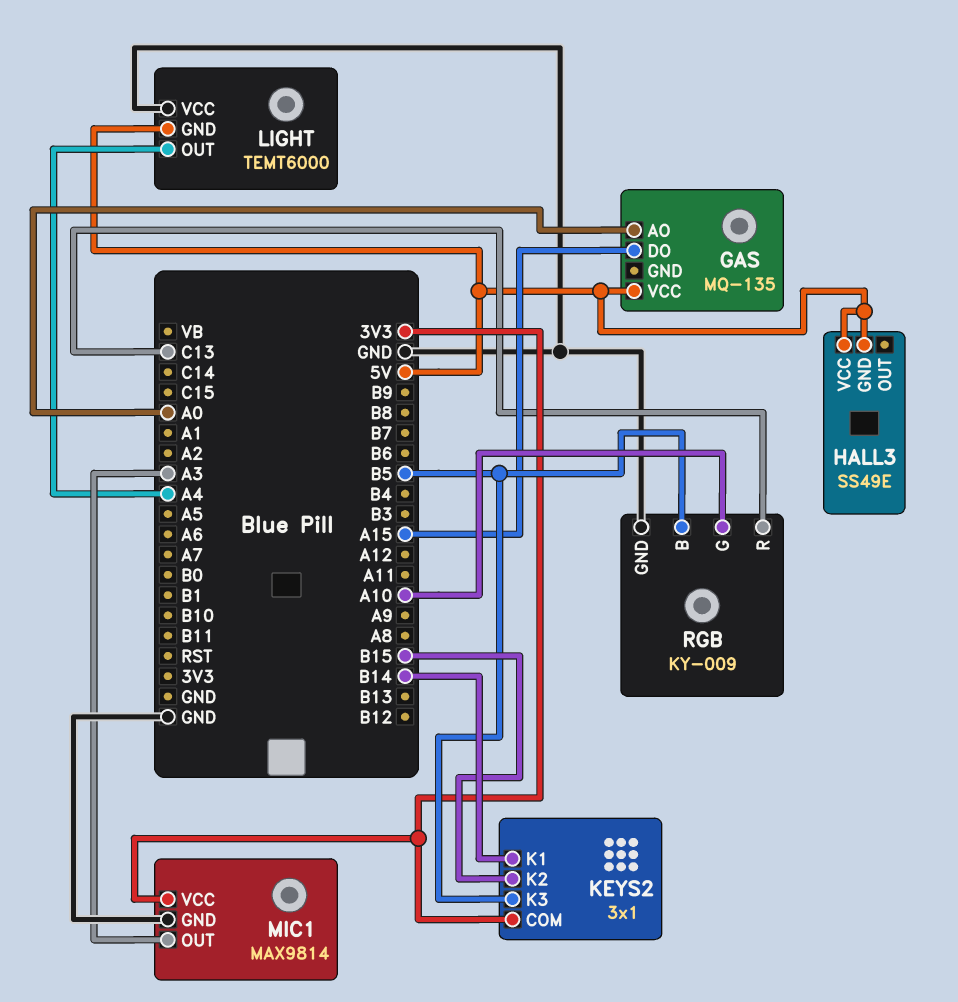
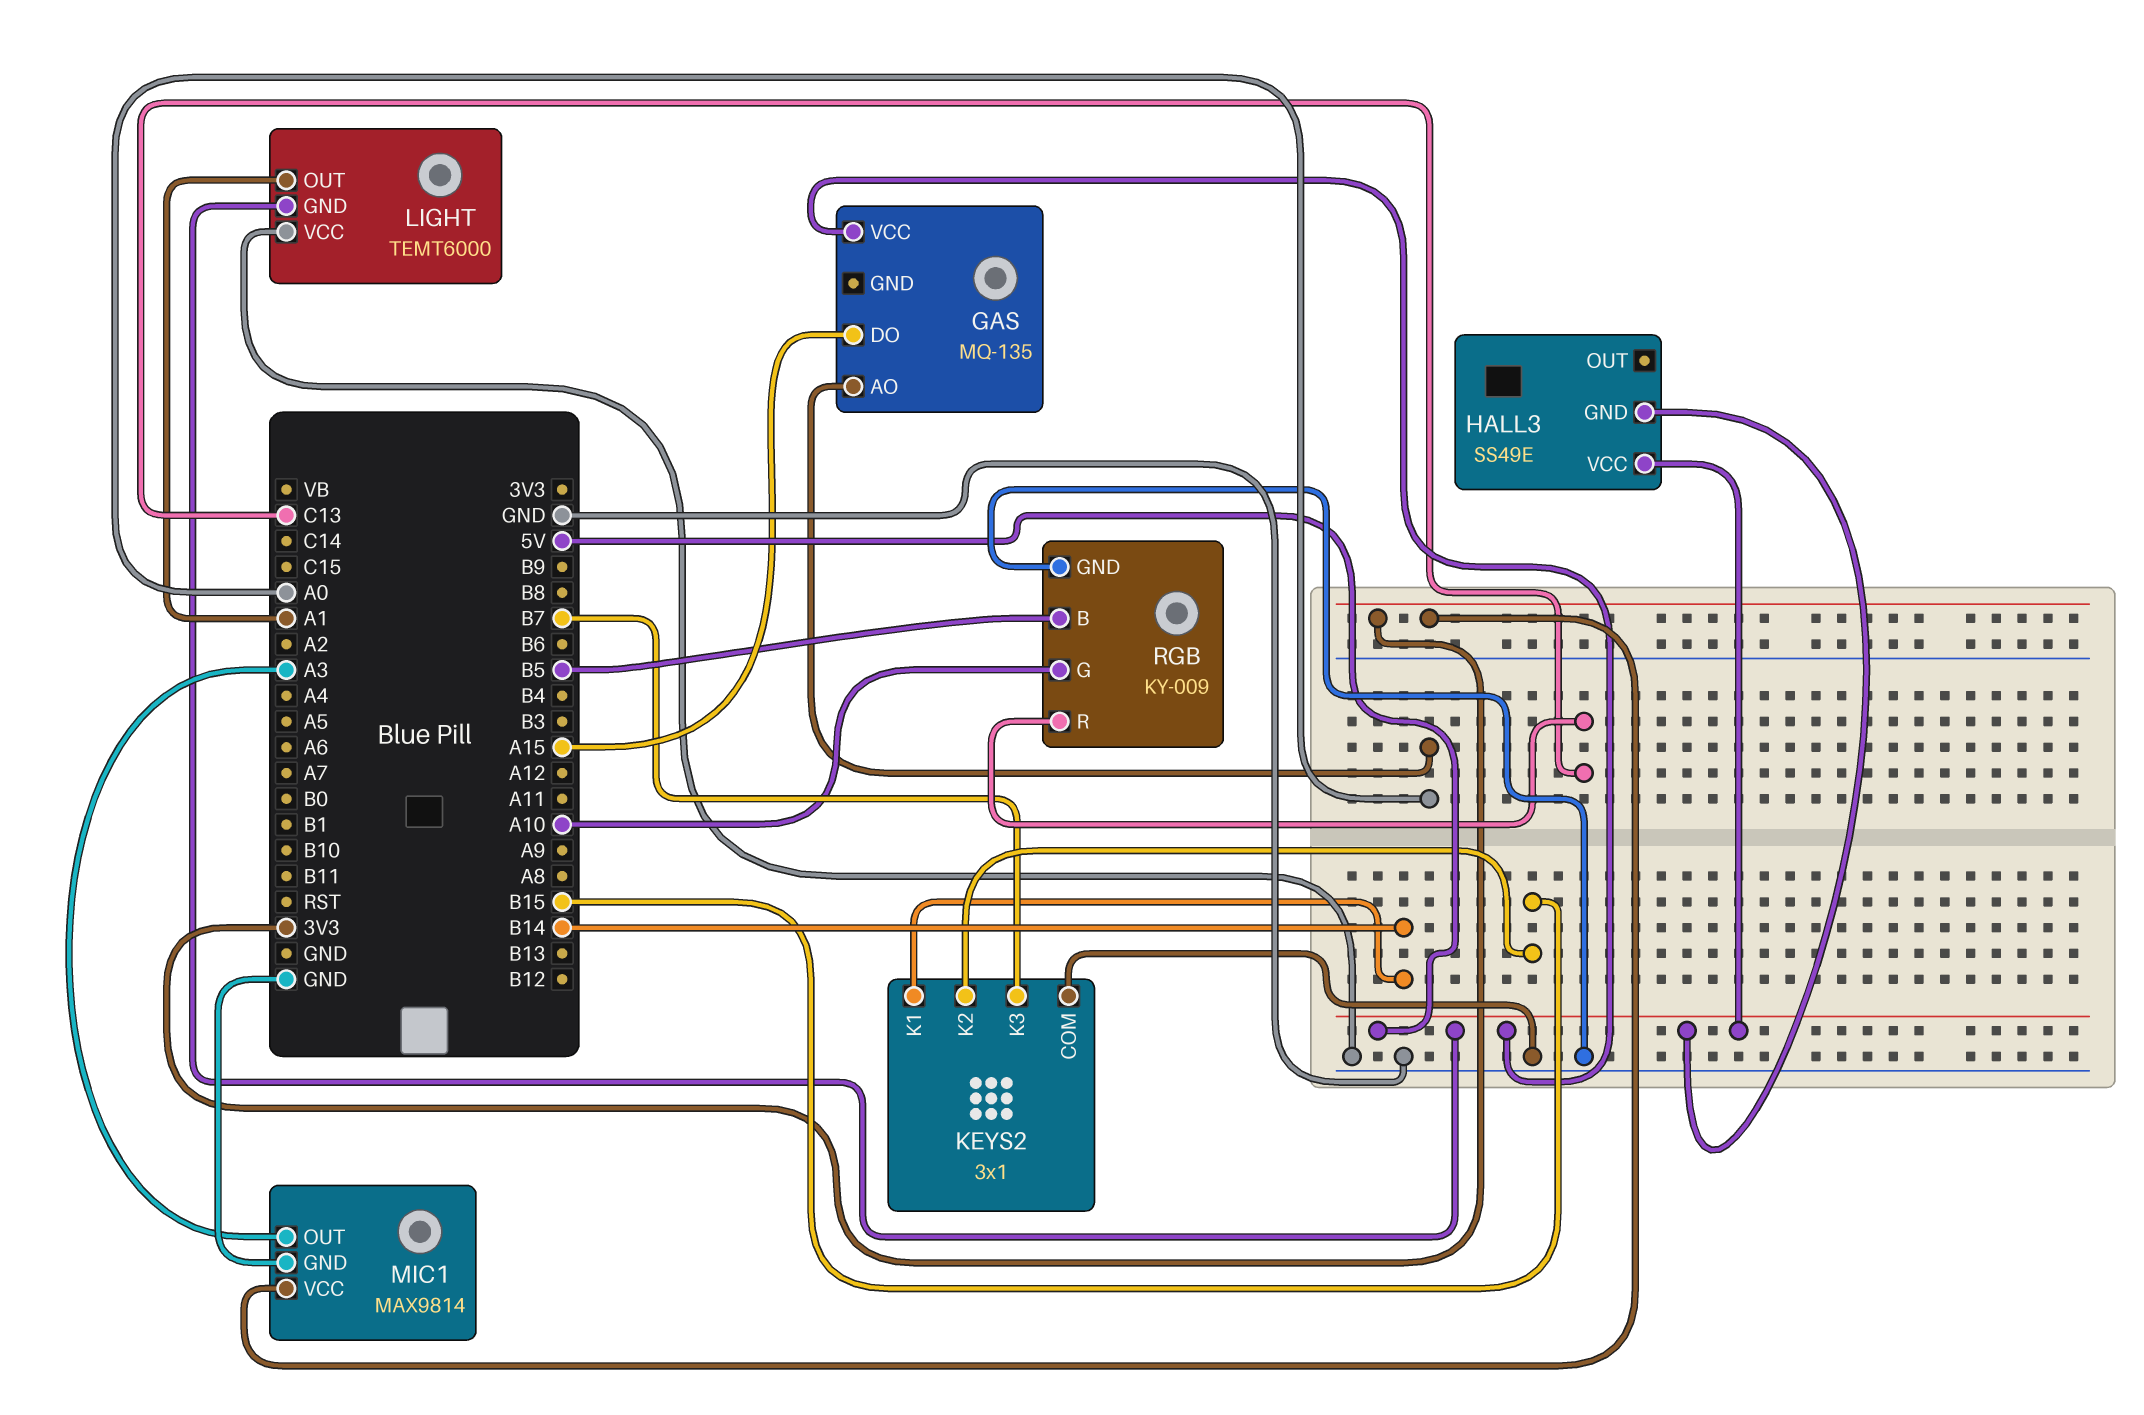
KEYS2 pin COM: 3V3 -> GND
KEYS2 pin K3: B5 -> B7
LIGHT pin OUT: A4 -> A1

